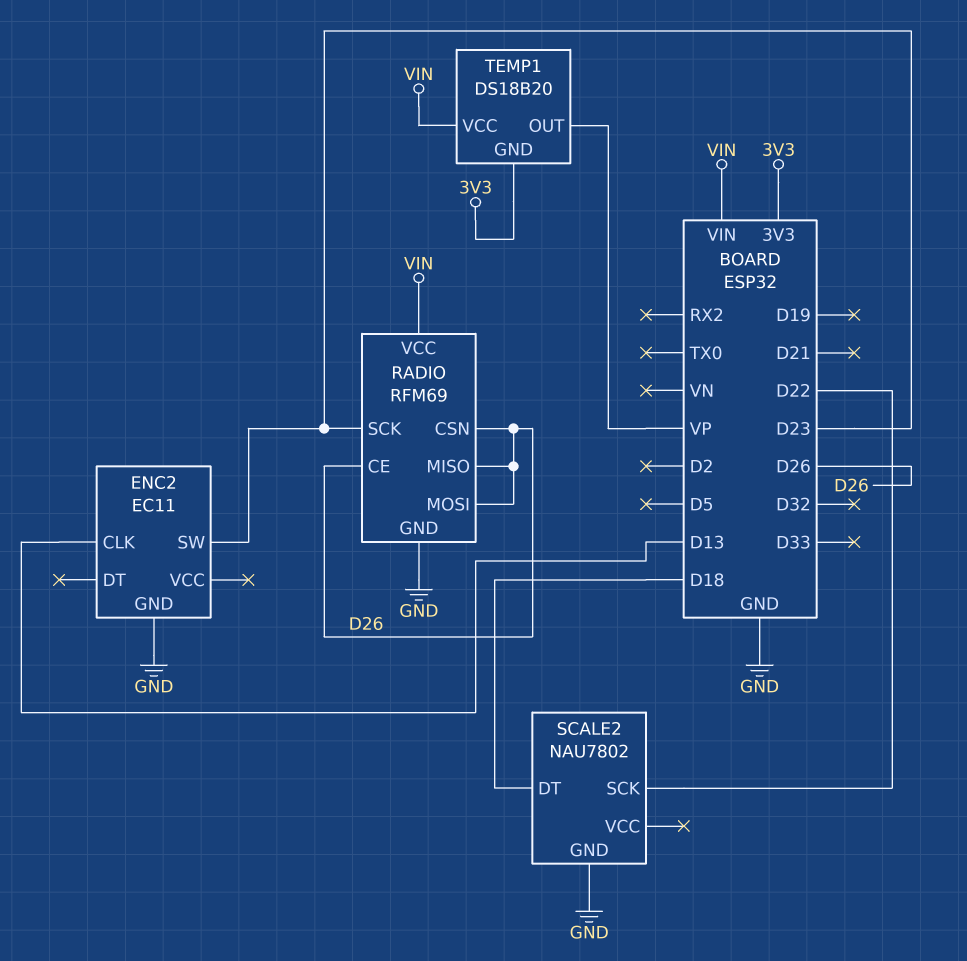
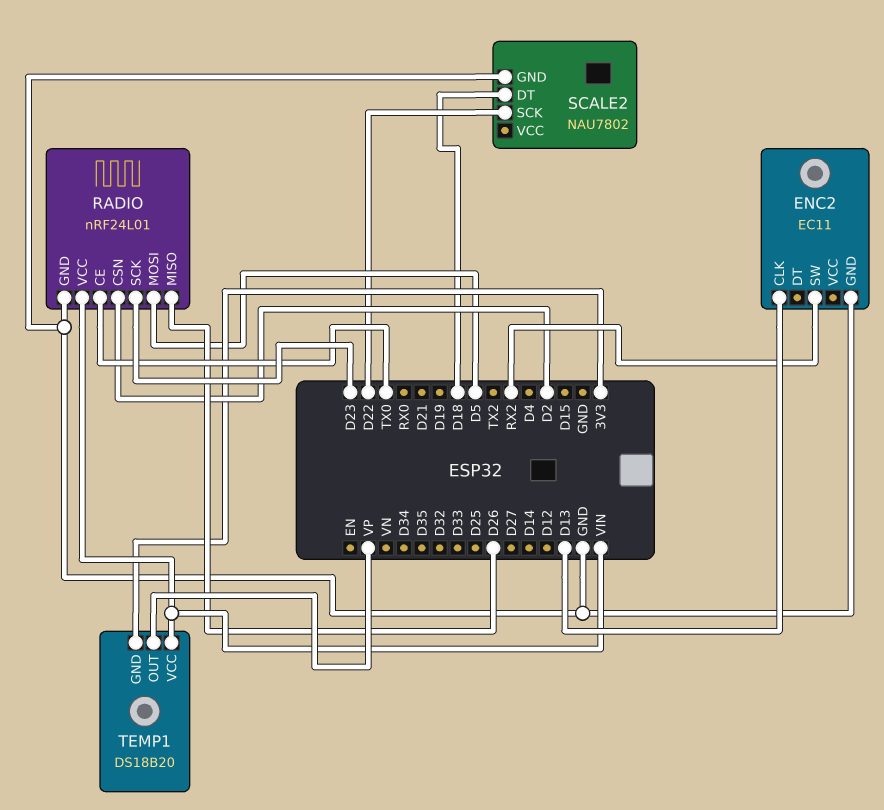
ENC2 pin SW: D23 -> RX2
RADIO: RFM69 -> nRF24L01
RADIO pin CE: D26 -> TX0
RADIO pin CSN: D26 -> D2
RADIO pin MOSI: D26 -> D5

